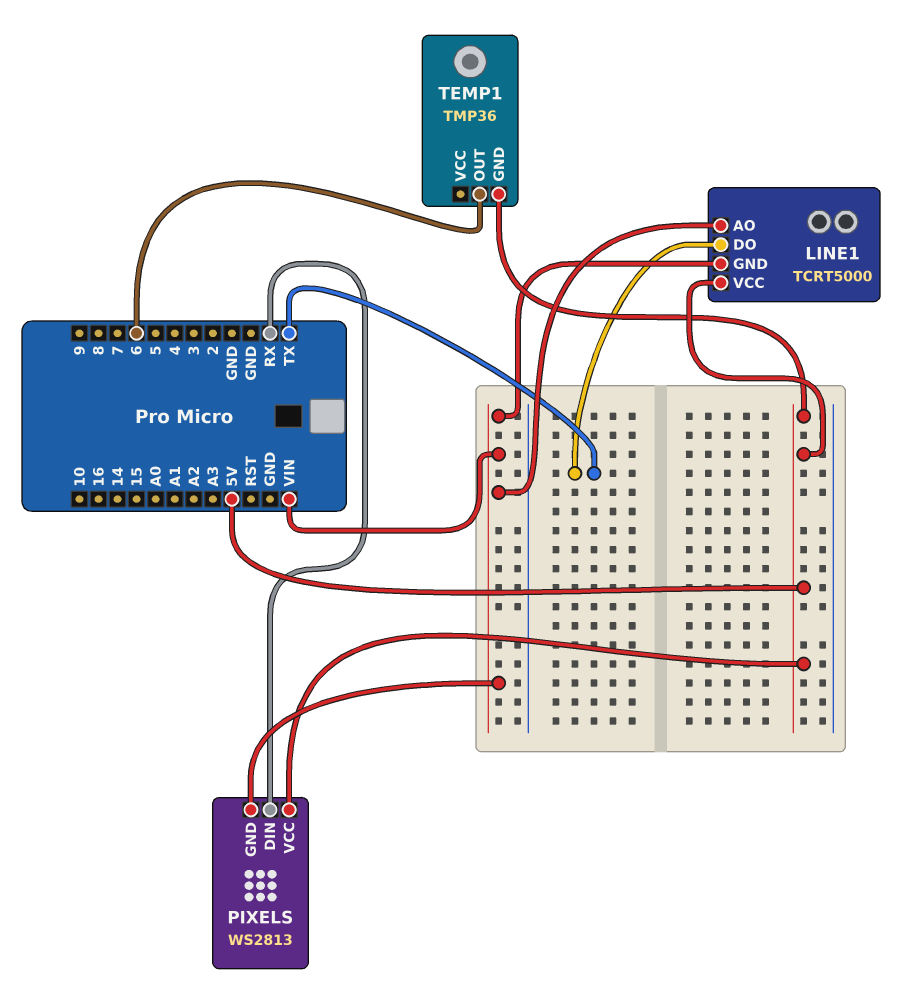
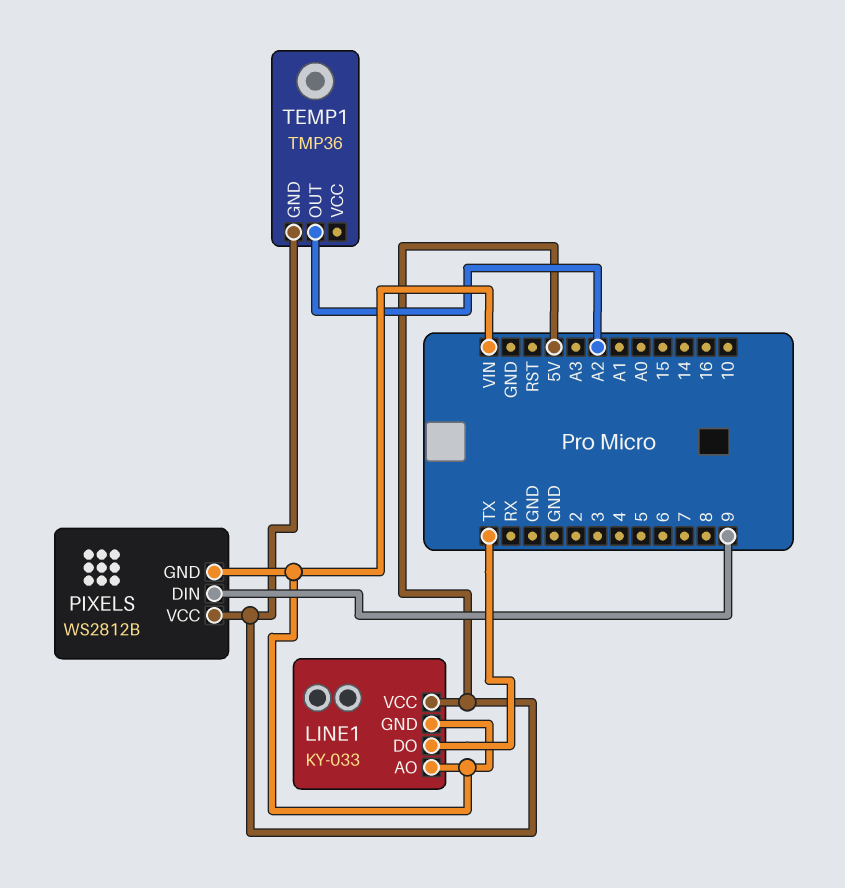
LINE1: TCRT5000 -> KY-033
PIXELS: WS2813 -> WS2812B
PIXELS pin DIN: RX -> 9
TEMP1 pin OUT: 6 -> A2

